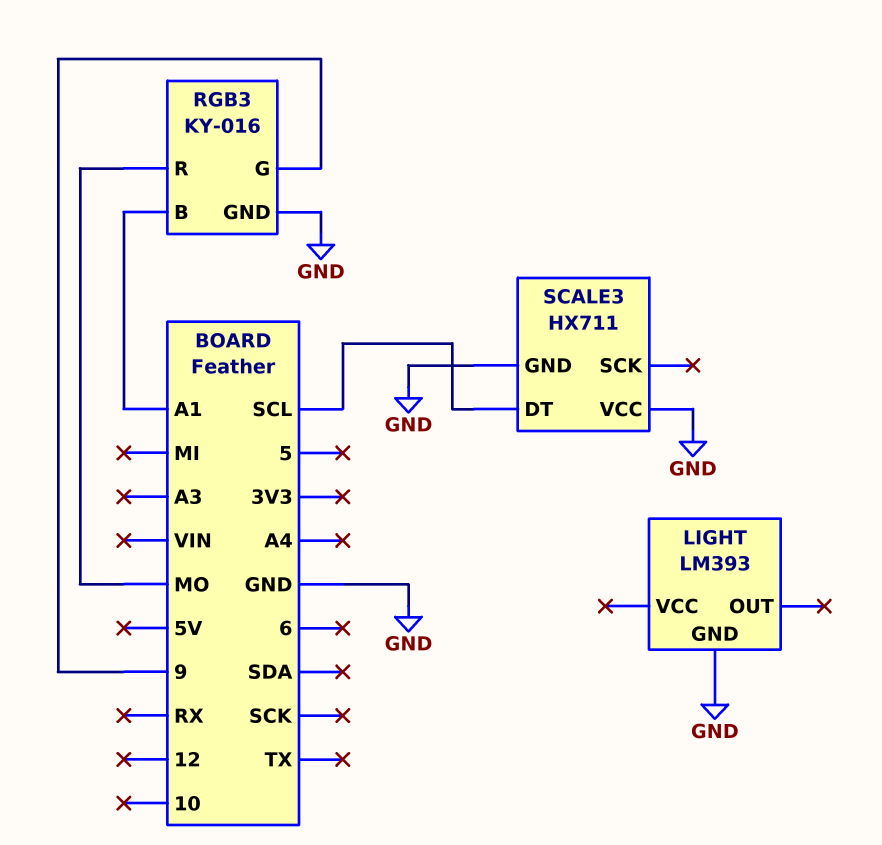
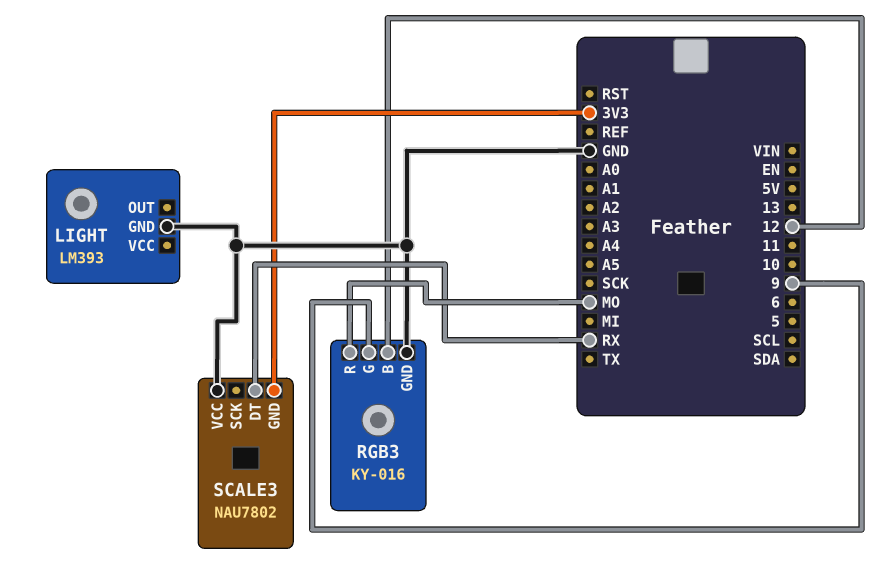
RGB3 pin B: A1 -> 12
SCALE3: HX711 -> NAU7802
SCALE3 pin DT: SCL -> RX
SCALE3 pin GND: GND -> 3V3

